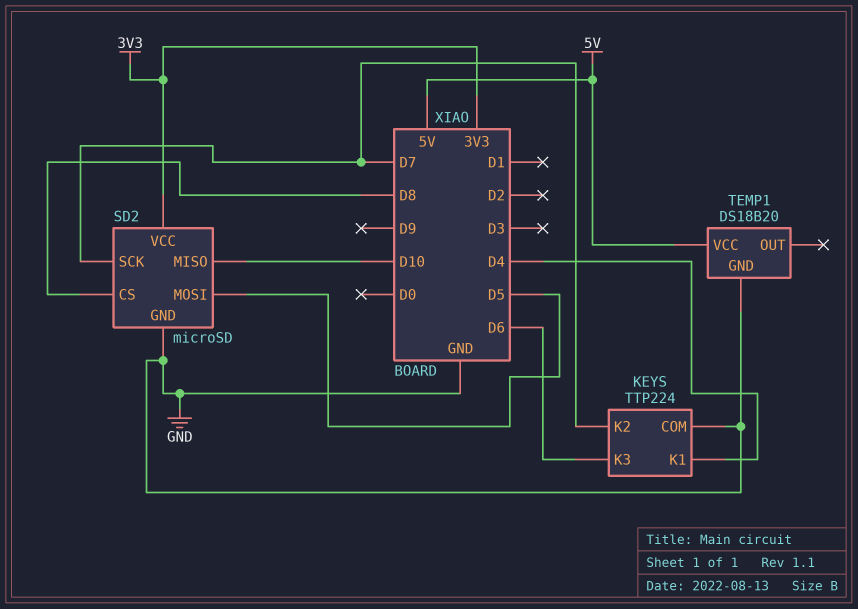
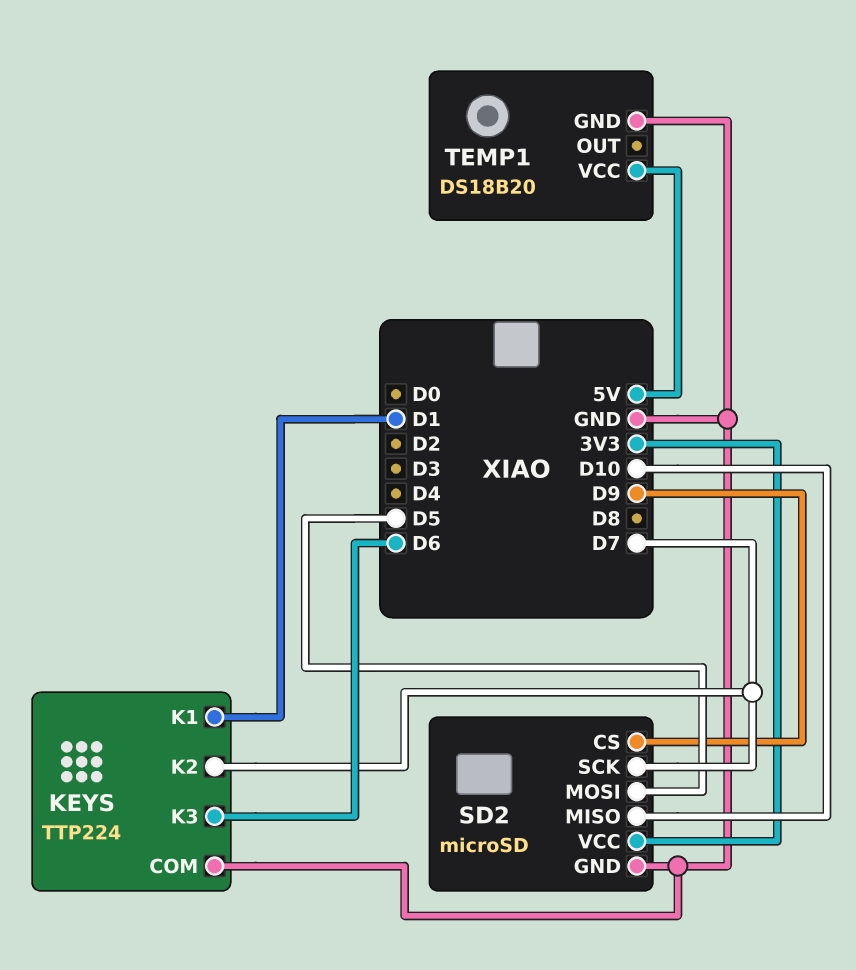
KEYS pin K1: D4 -> D1
SD2 pin CS: D8 -> D9

